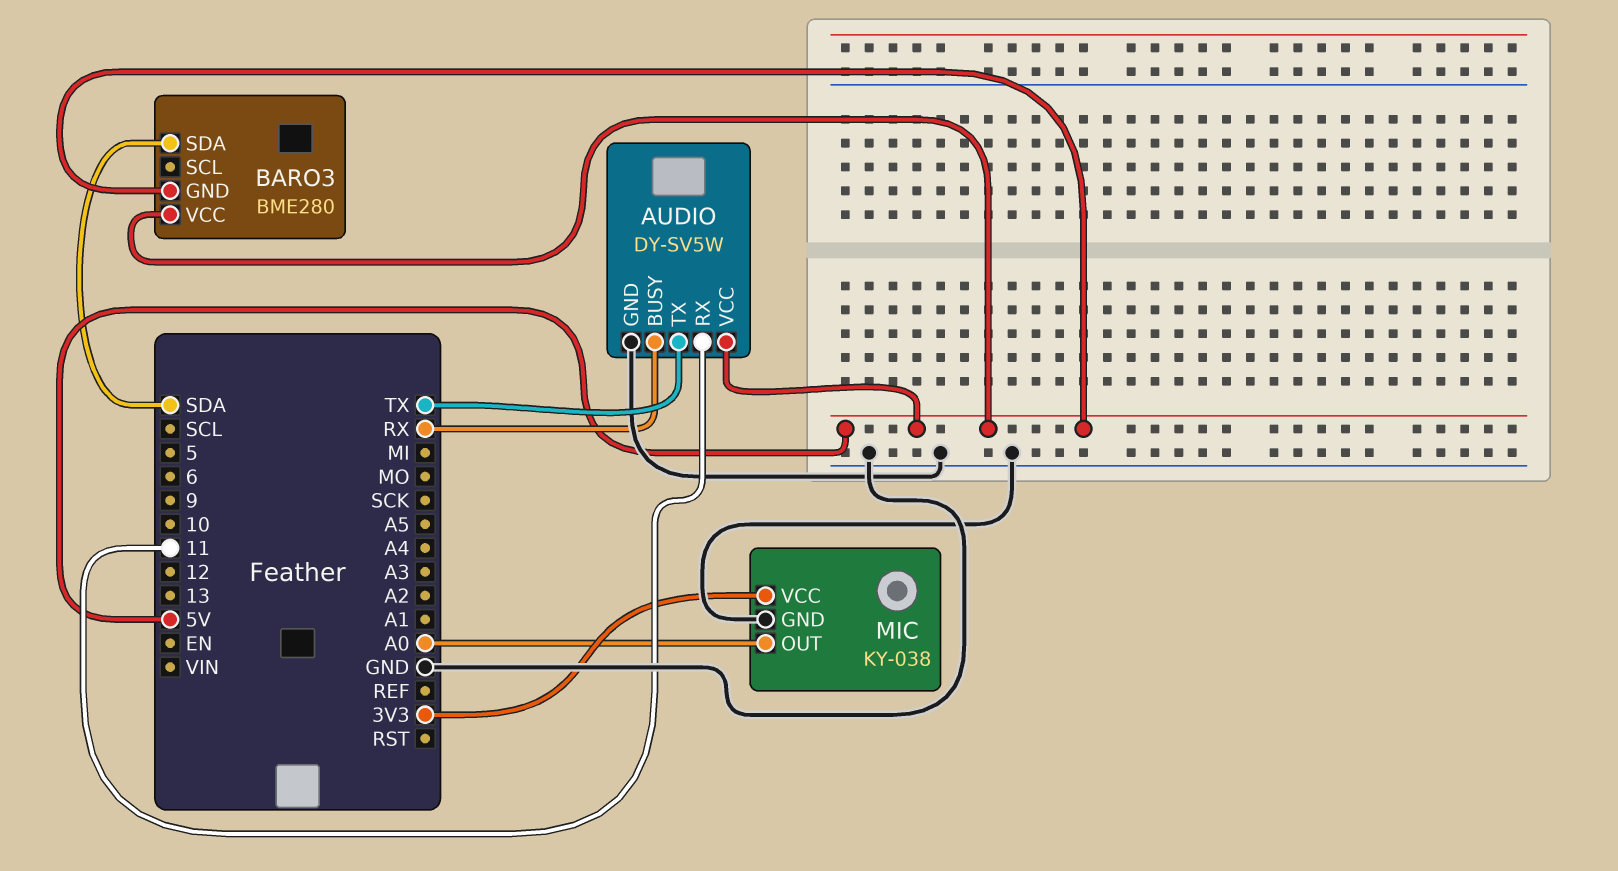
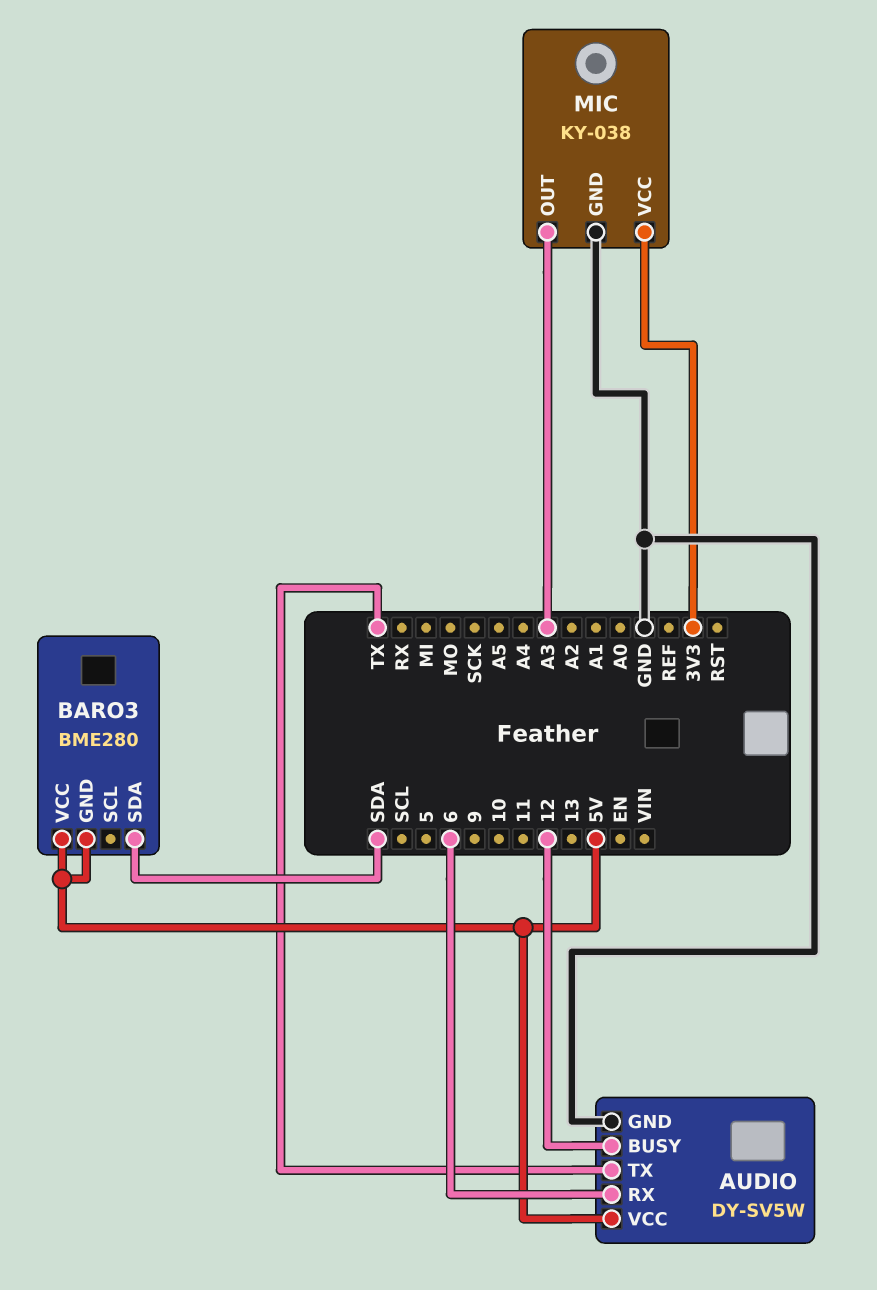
AUDIO pin BUSY: RX -> 12
AUDIO pin RX: 11 -> 6
MIC pin OUT: A0 -> A3

